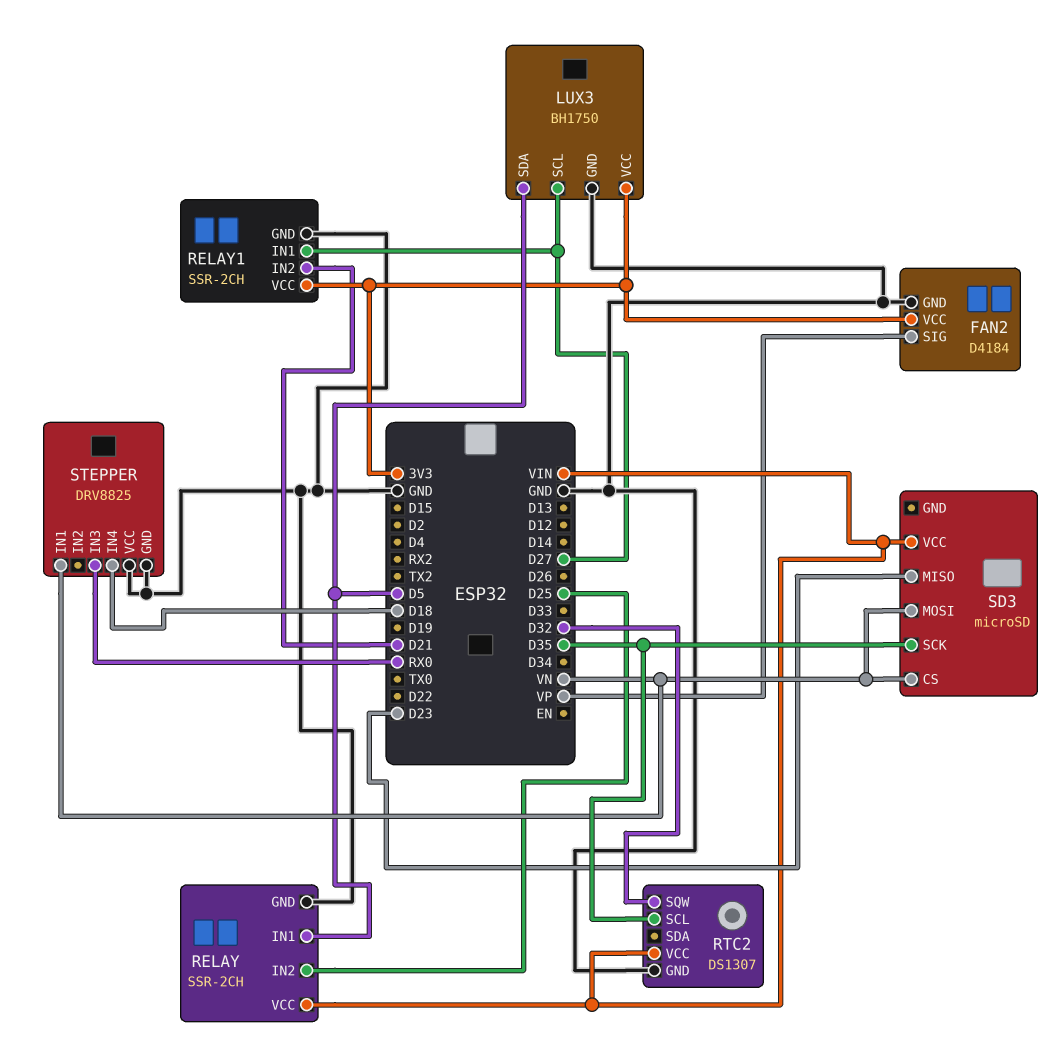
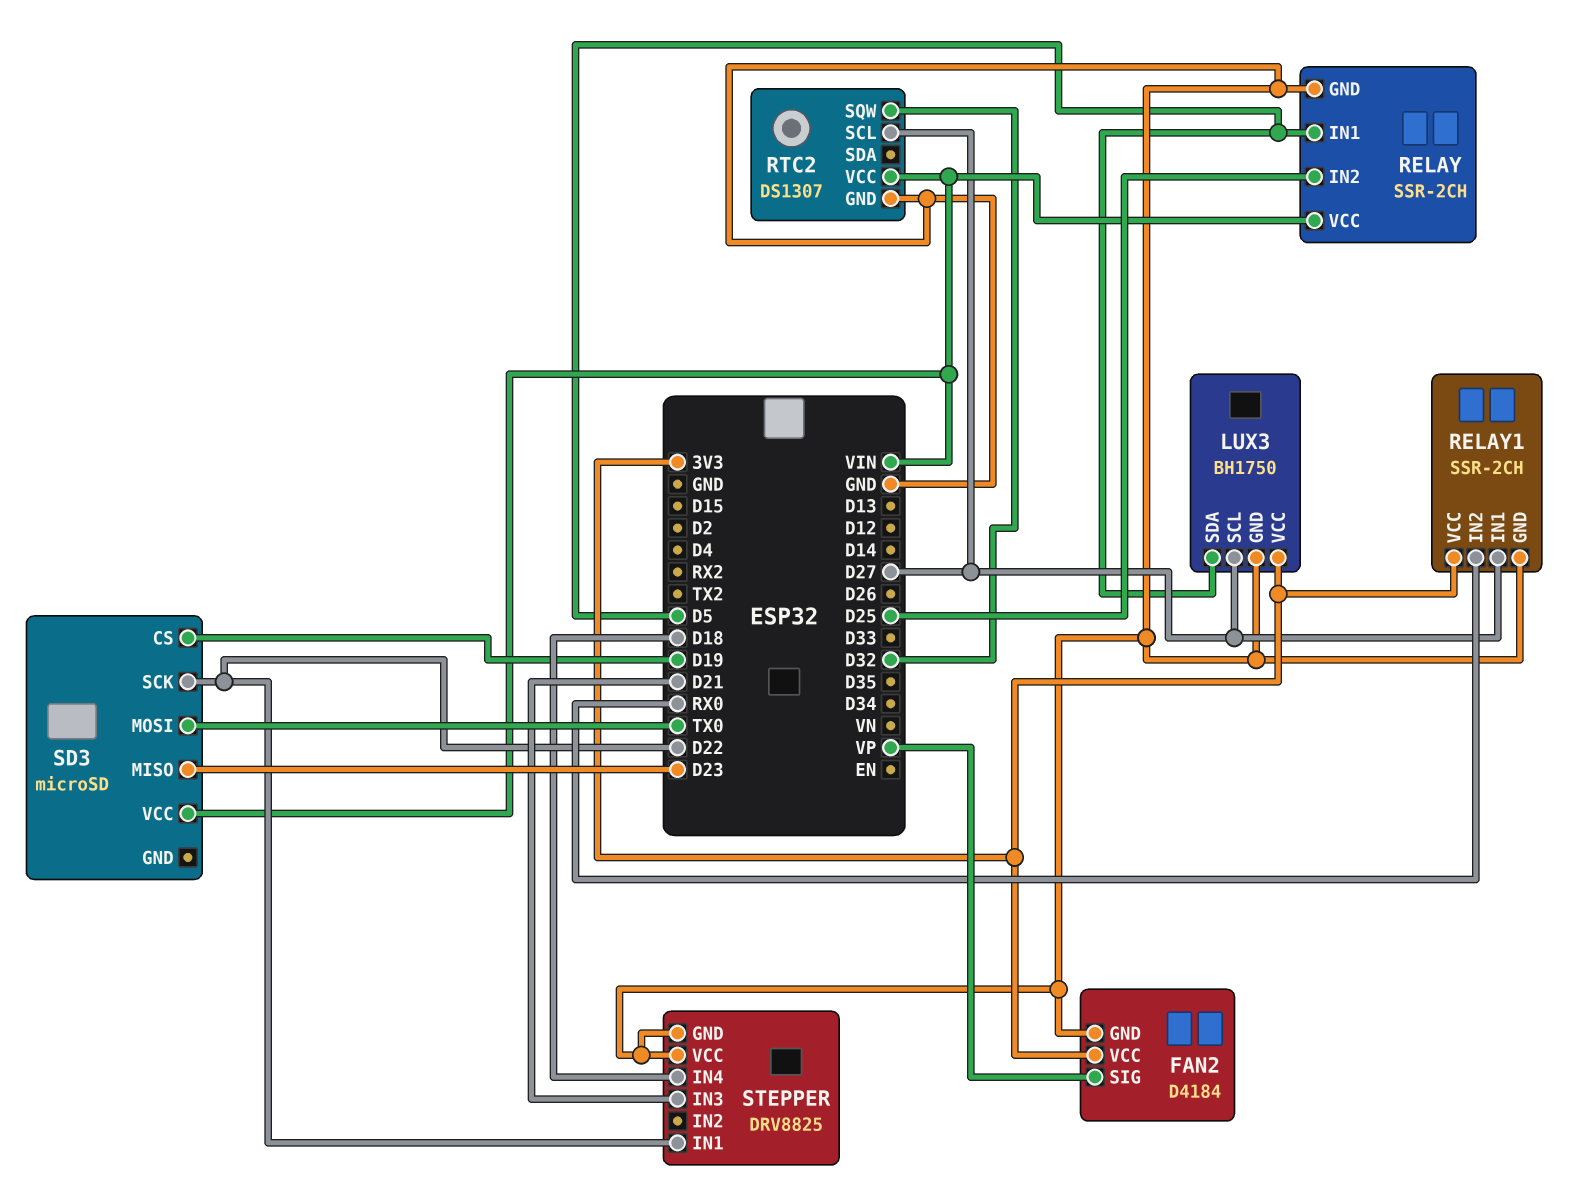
RELAY1 pin IN2: D21 -> RX0
RTC2 pin SCL: D35 -> D27
SD3 pin CS: VN -> D19
SD3 pin MOSI: VN -> TX0
SD3 pin SCK: D35 -> D22
STEPPER pin IN1: VN -> D22
STEPPER pin IN3: RX0 -> D21

